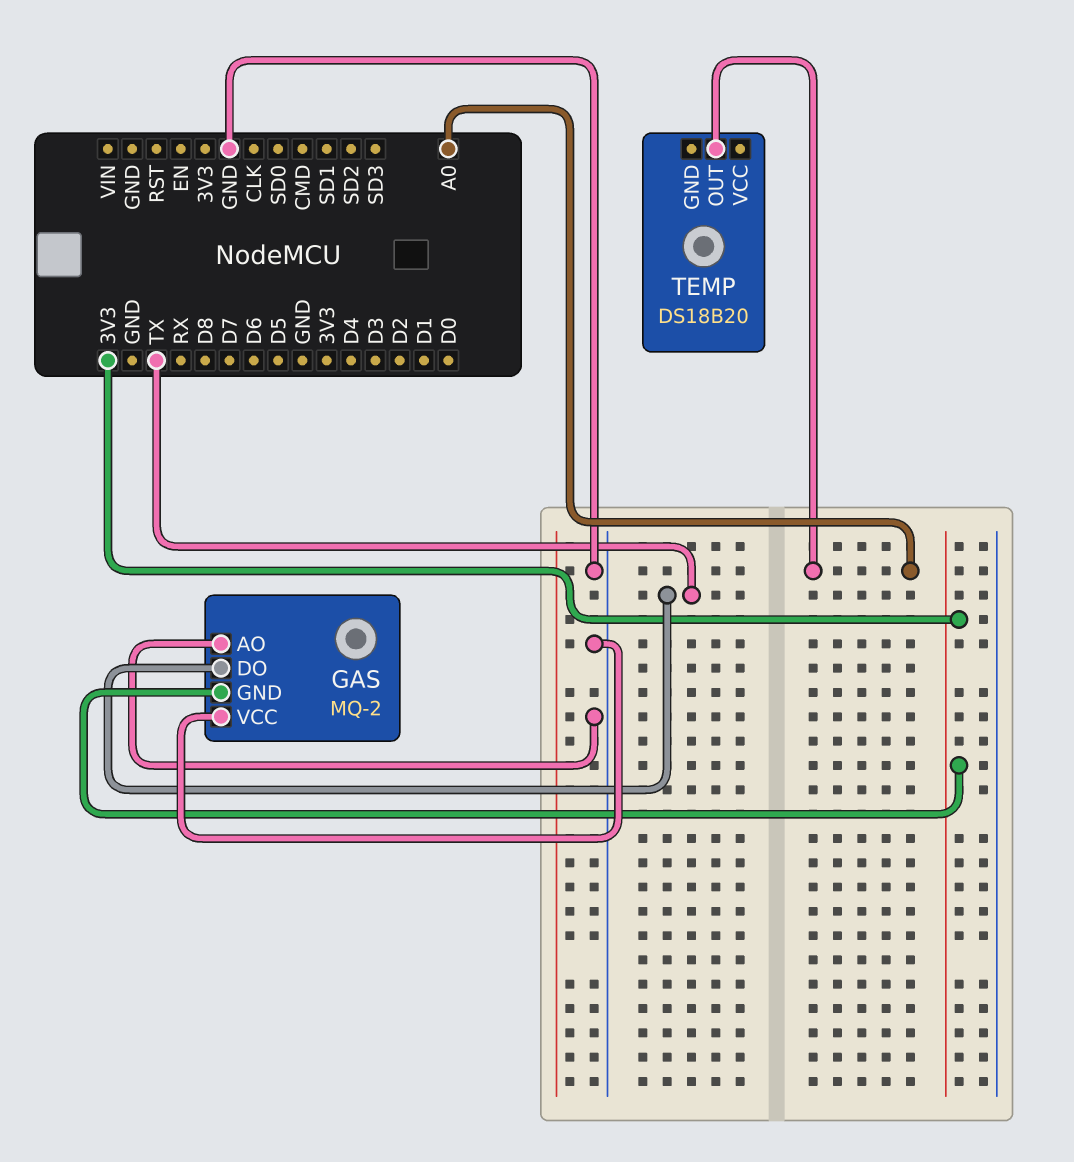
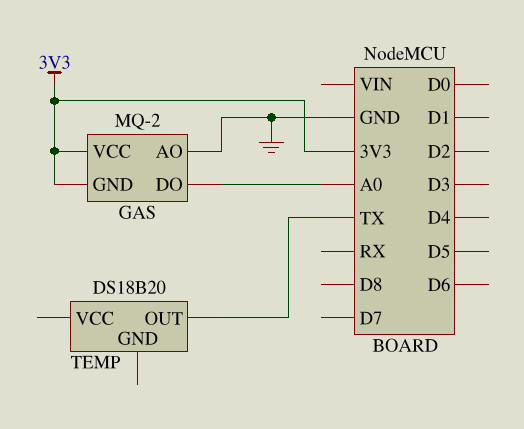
GAS pin DO: TX -> A0
GAS pin VCC: GND -> 3V3
TEMP pin OUT: A0 -> TX

